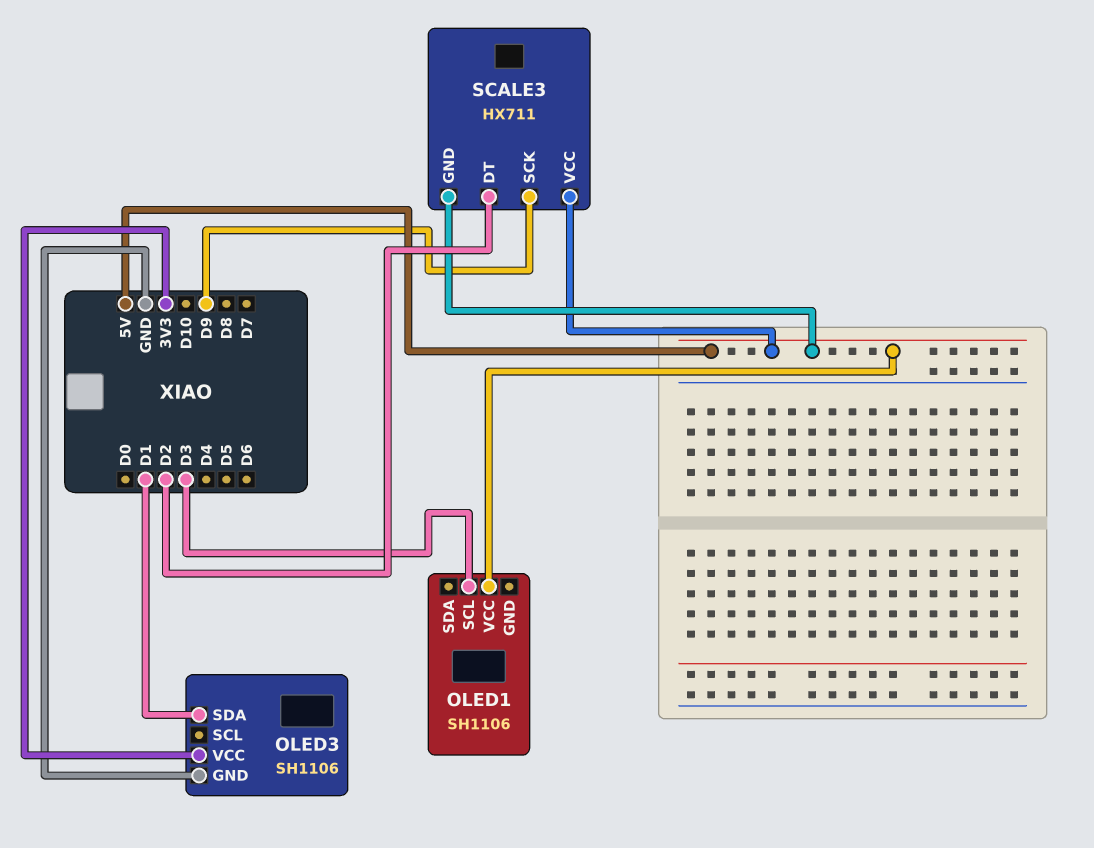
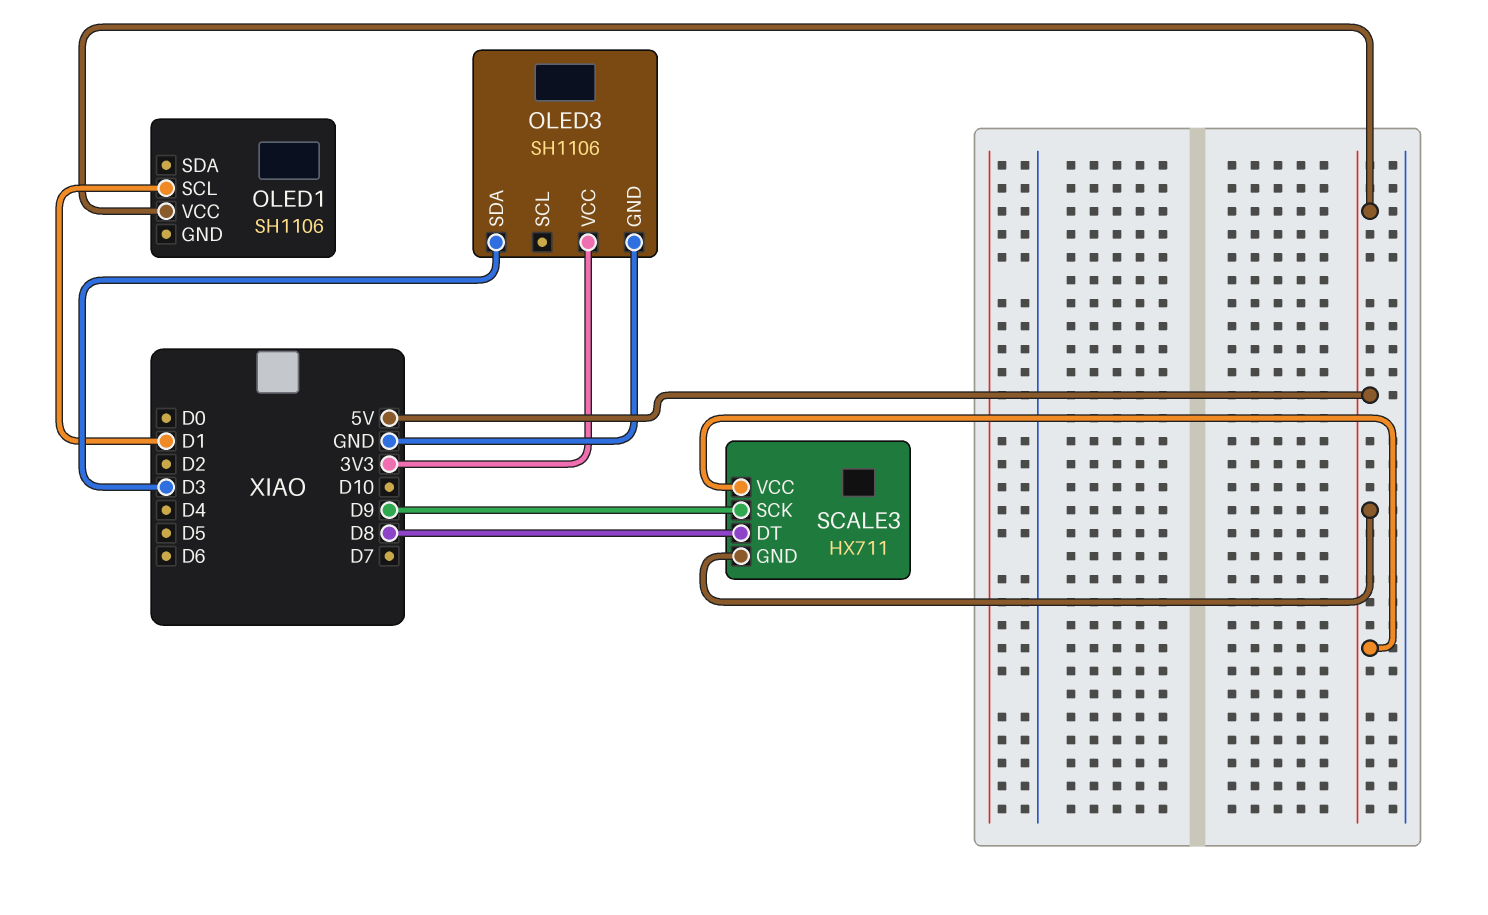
OLED1 pin SCL: D3 -> D1
OLED3 pin SDA: D1 -> D3
SCALE3 pin DT: D2 -> D8

